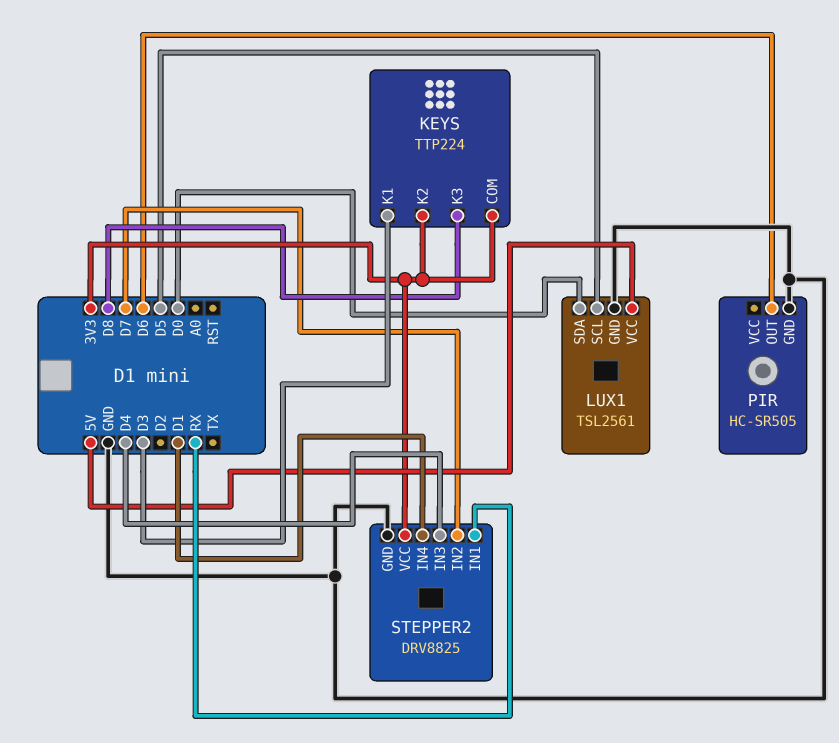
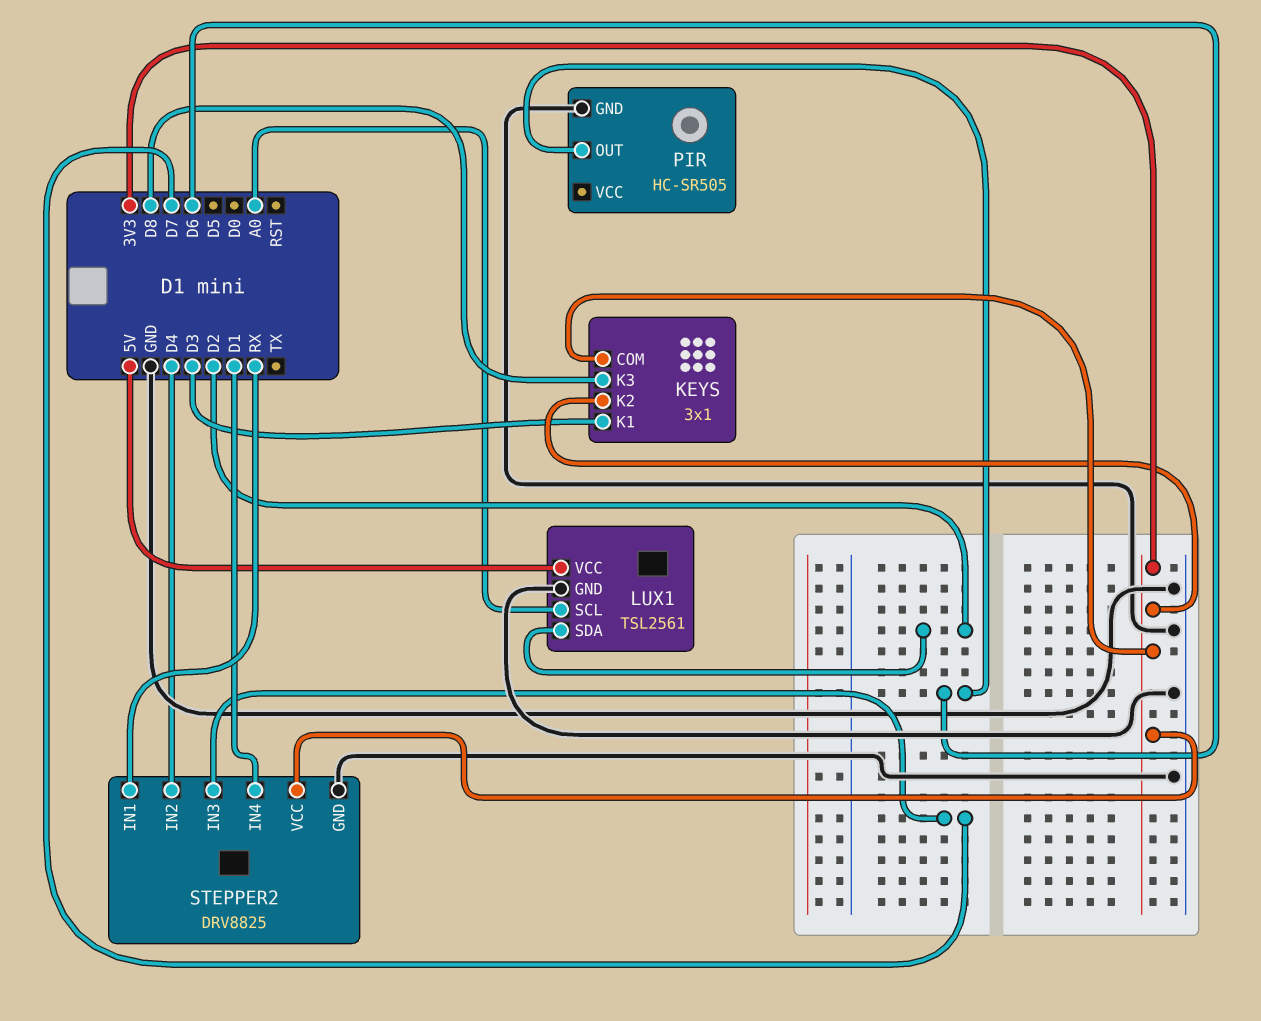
KEYS: TTP224 -> 3x1
LUX1 pin SCL: D5 -> A0
LUX1 pin SDA: D0 -> D2
STEPPER2 pin IN2: D7 -> D4
STEPPER2 pin IN3: D4 -> D7

